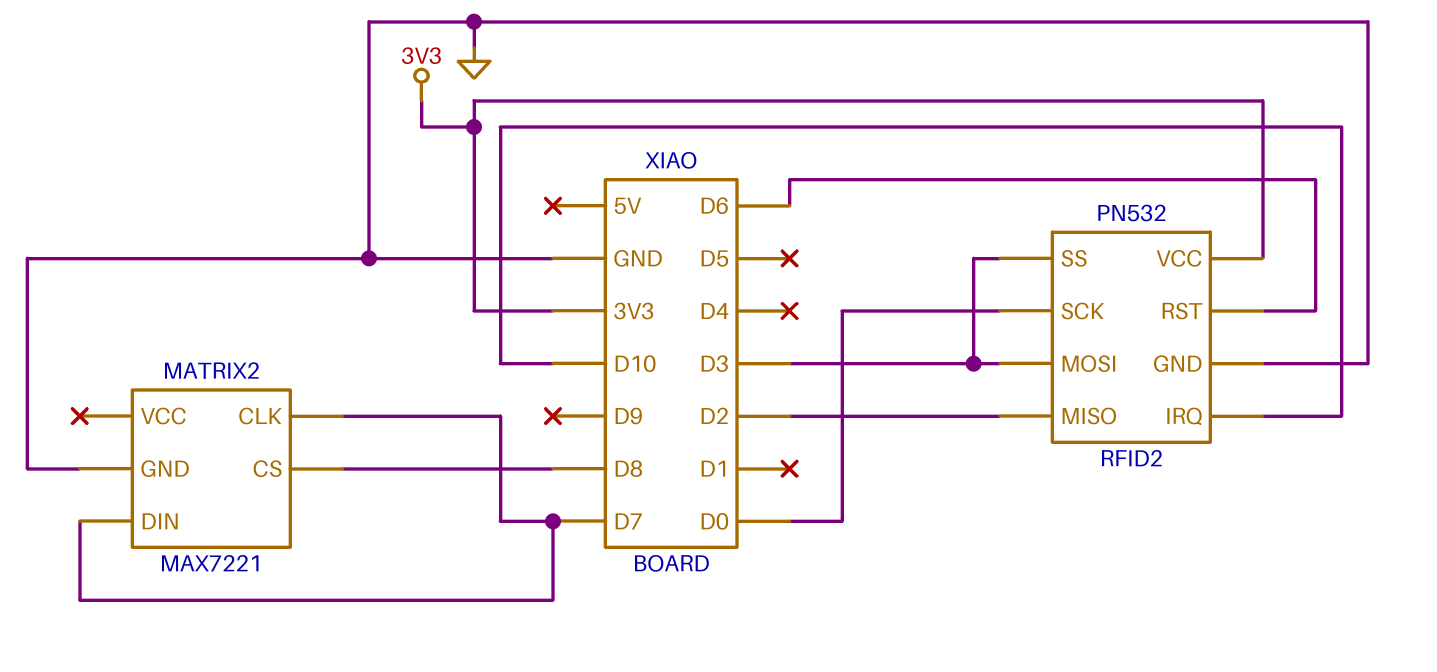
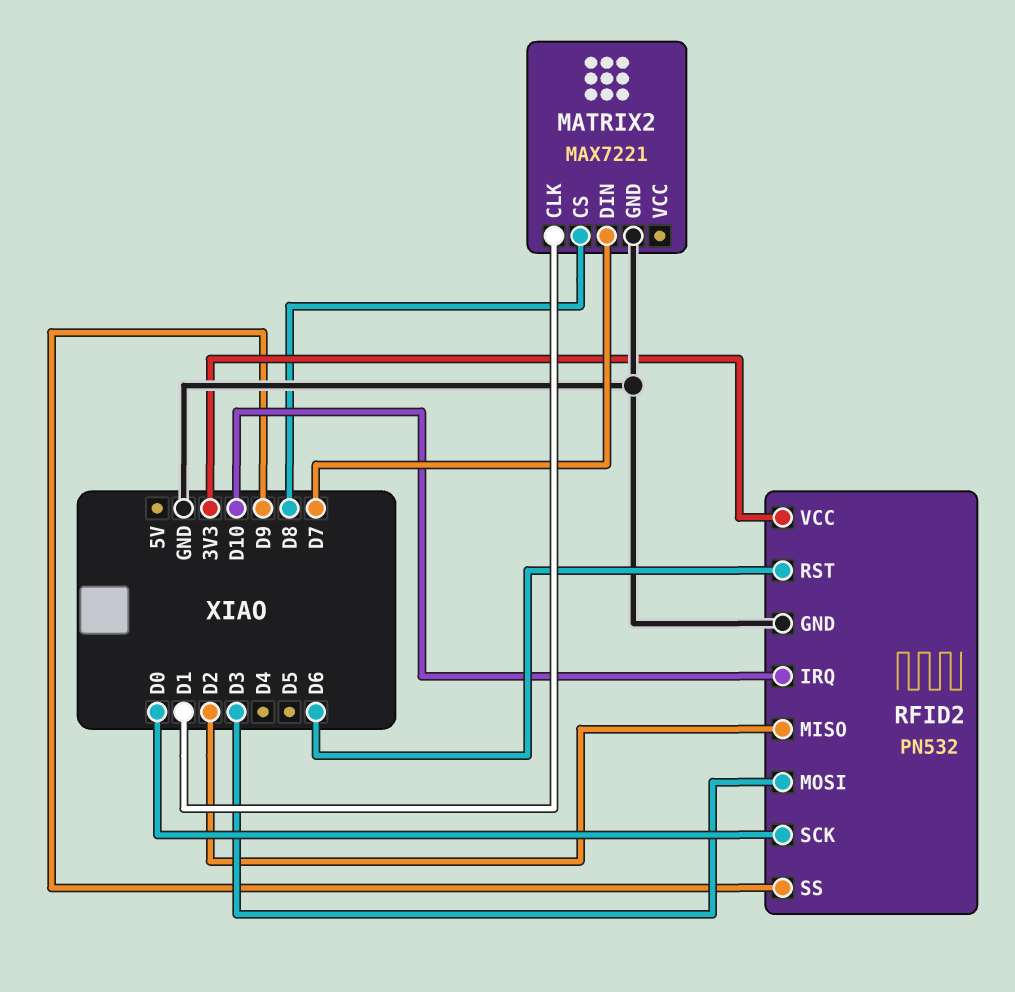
MATRIX2 pin CLK: D7 -> D1
RFID2 pin SS: D3 -> D9

